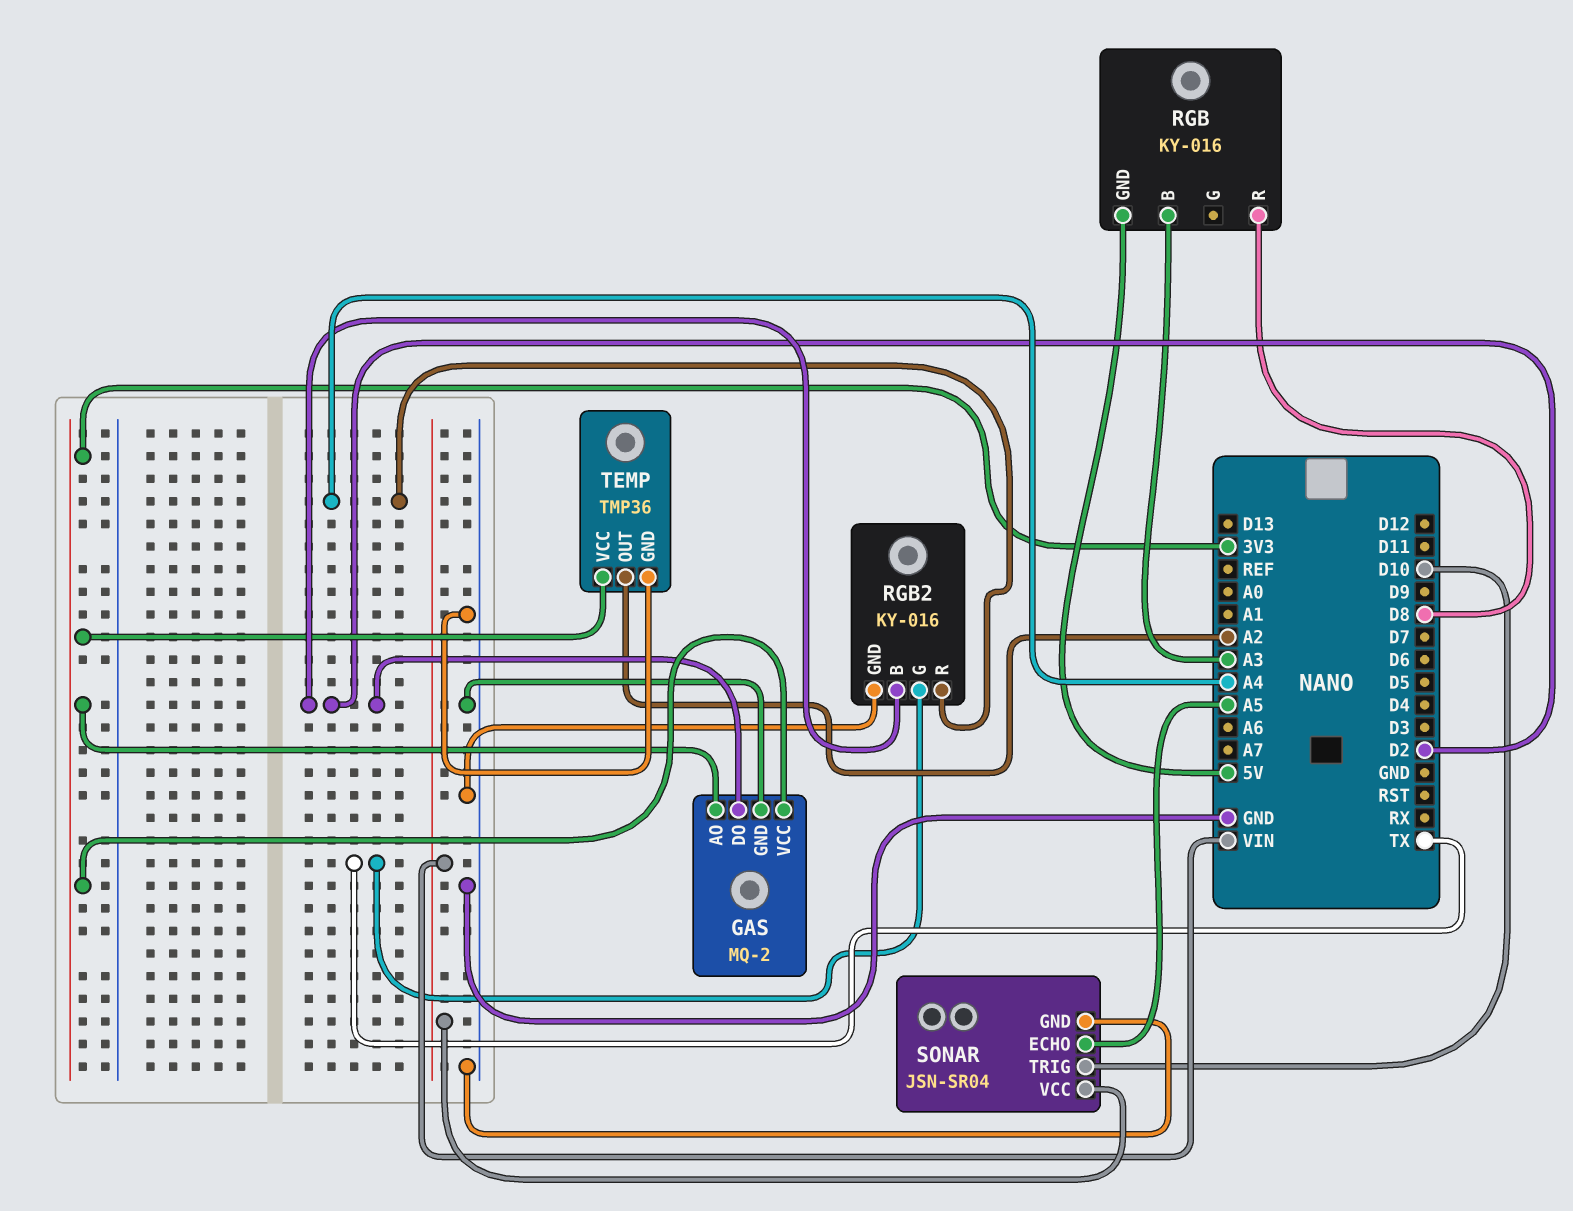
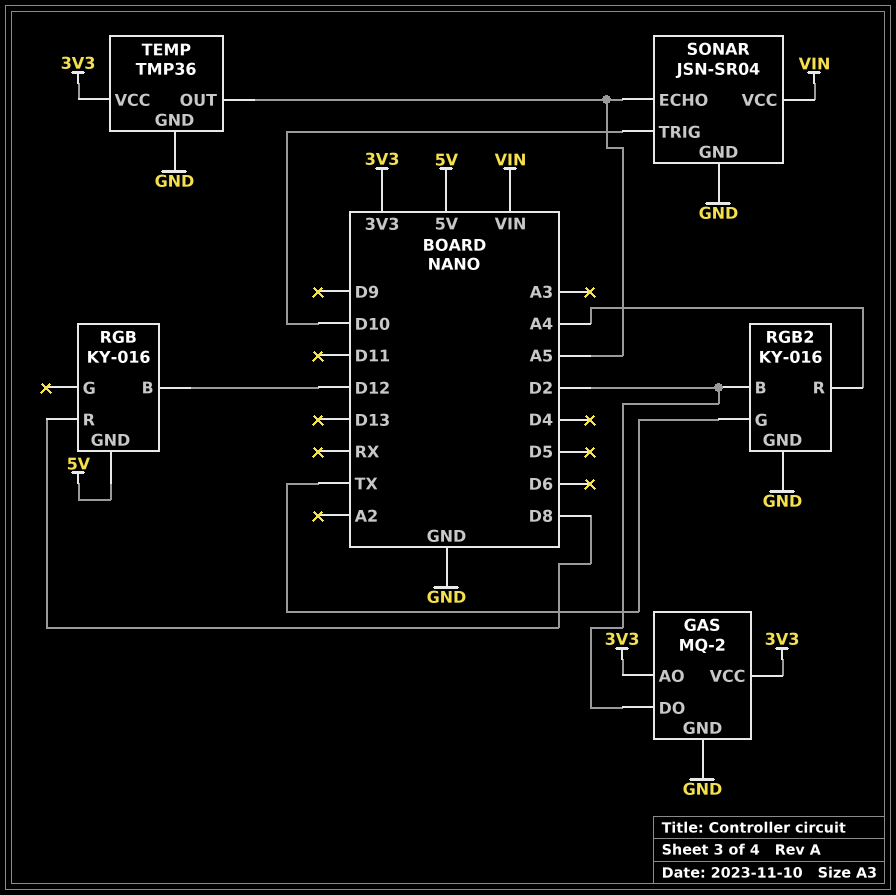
RGB pin B: A3 -> D12
TEMP pin OUT: A2 -> A5

